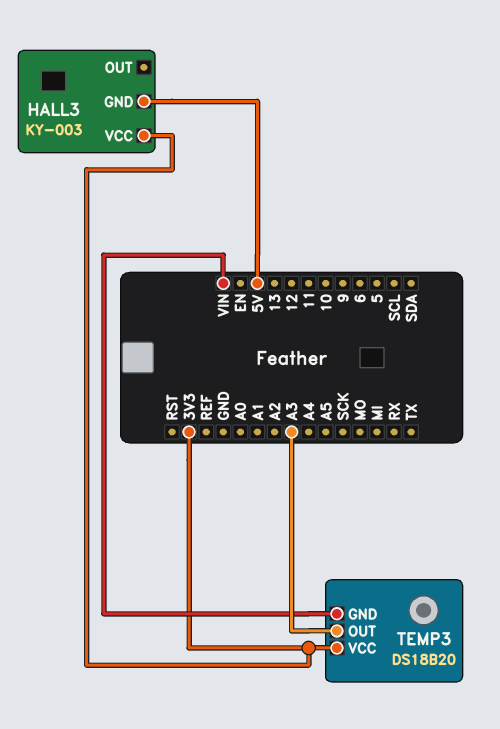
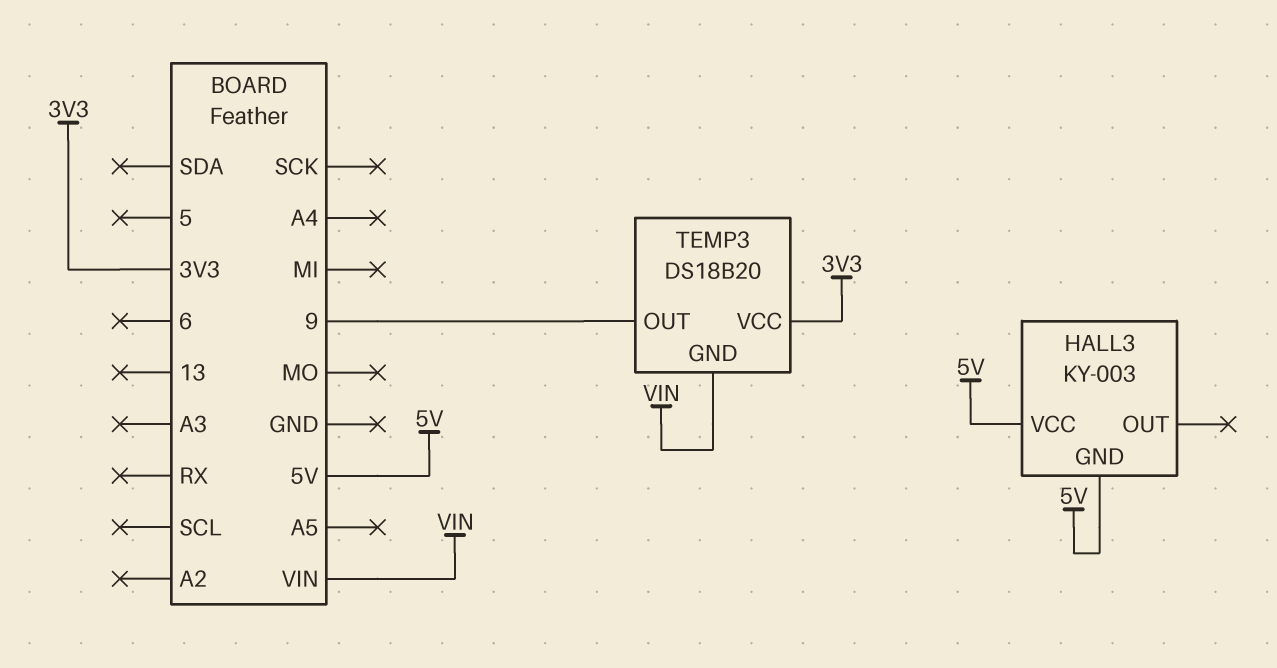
HALL3 pin VCC: 3V3 -> 5V
TEMP3 pin OUT: A3 -> 9

